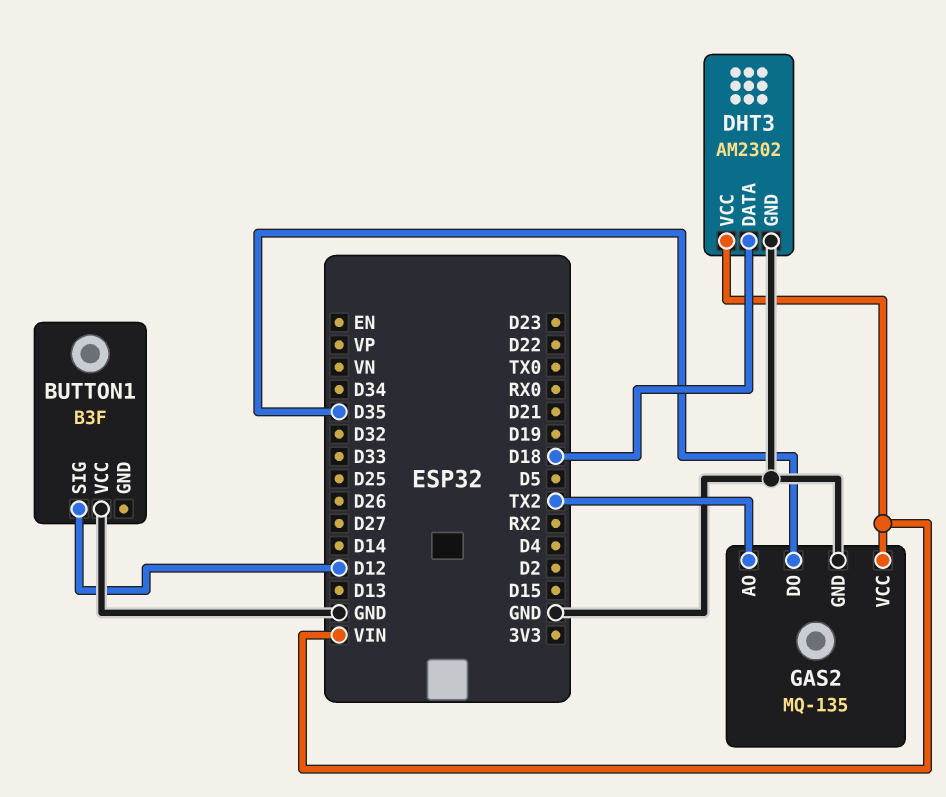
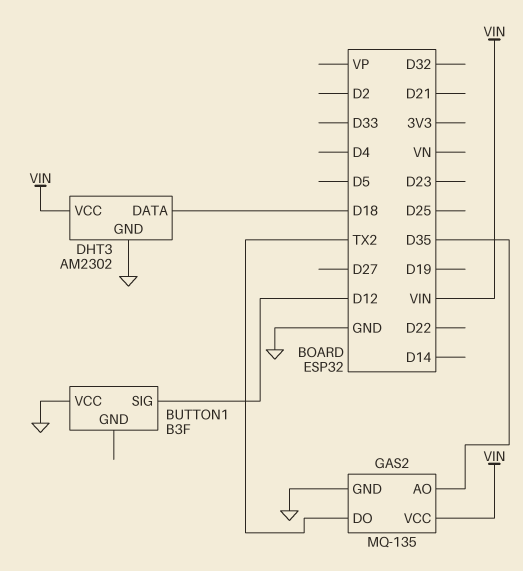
GAS2 pin AO: TX2 -> D35
GAS2 pin DO: D35 -> TX2

